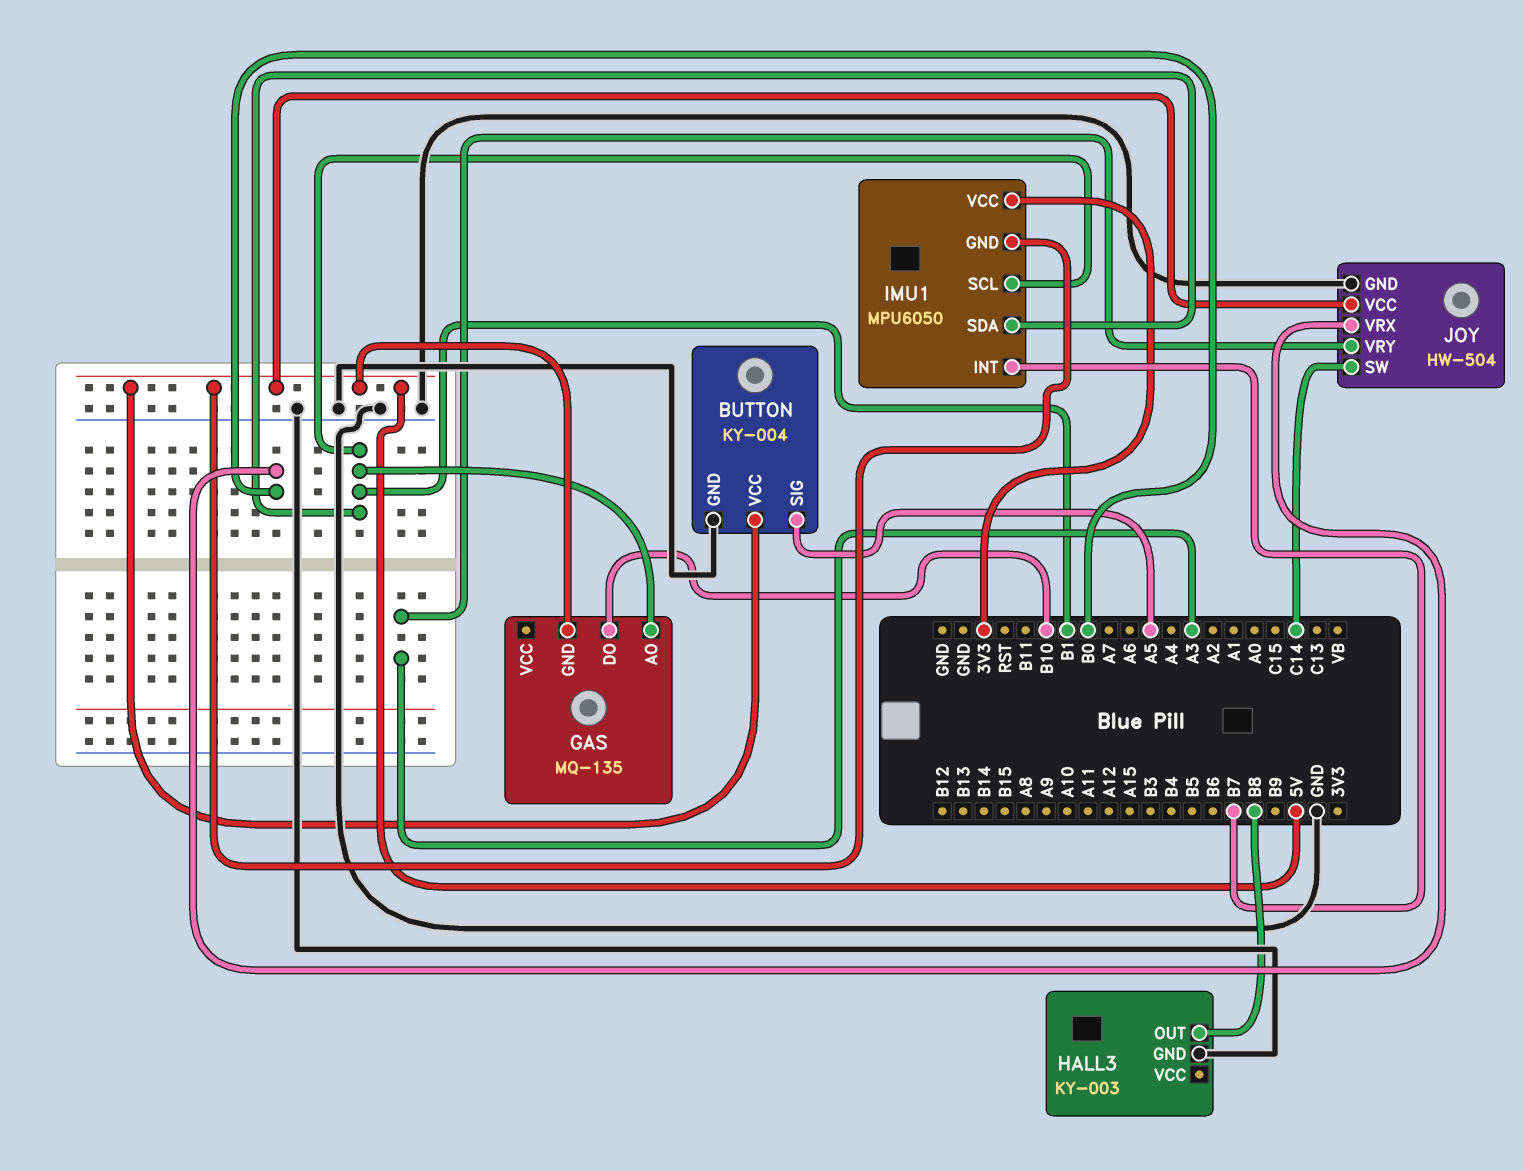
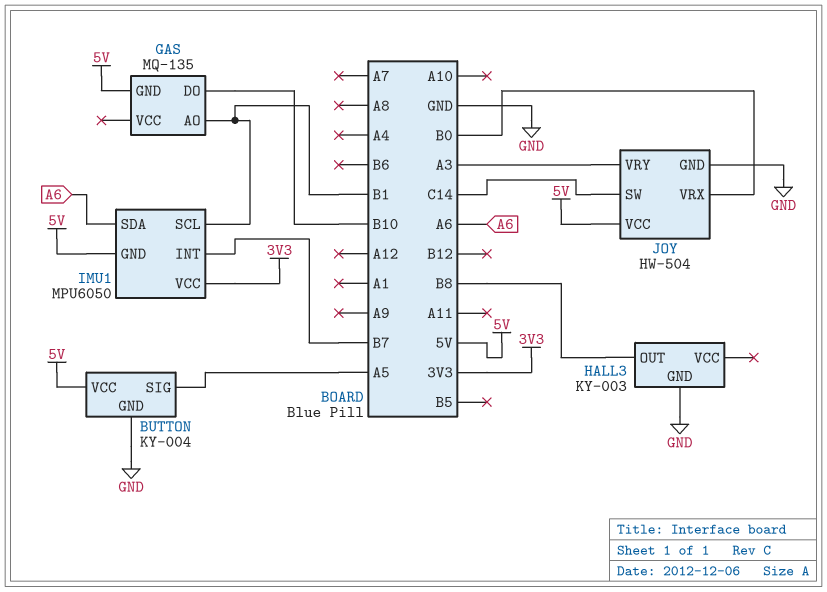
IMU1 pin SDA: B1 -> A6

